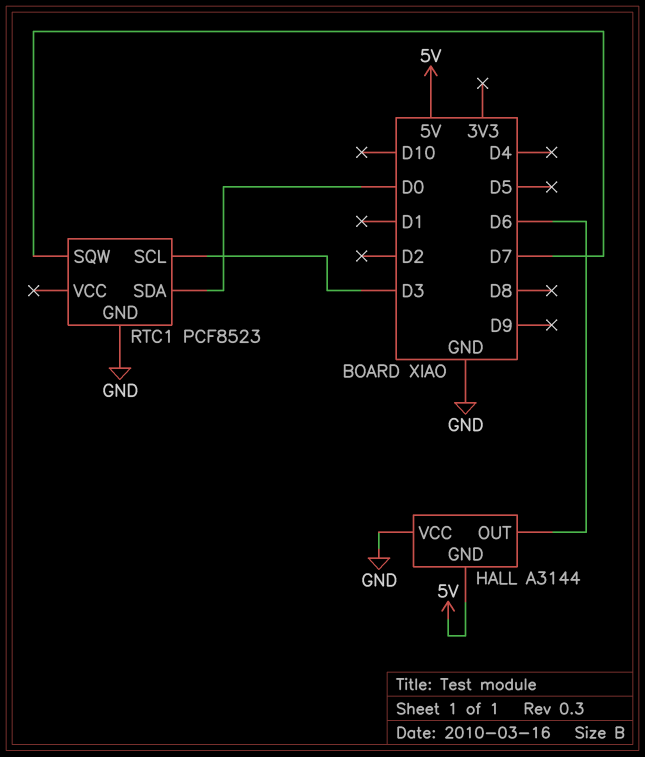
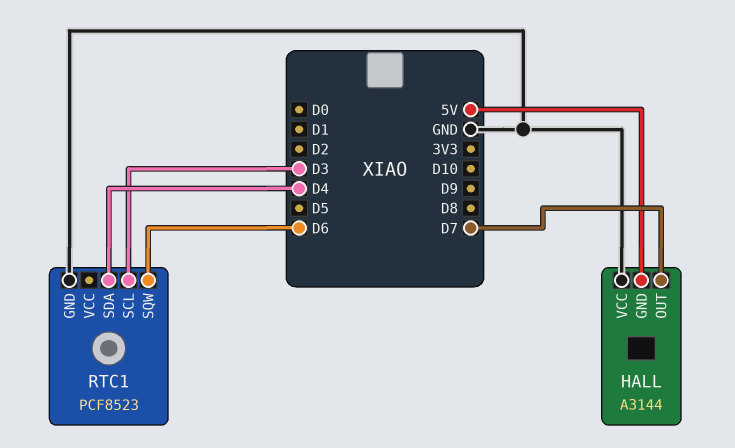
HALL pin OUT: D6 -> D7
RTC1 pin SDA: D0 -> D4
RTC1 pin SQW: D7 -> D6

